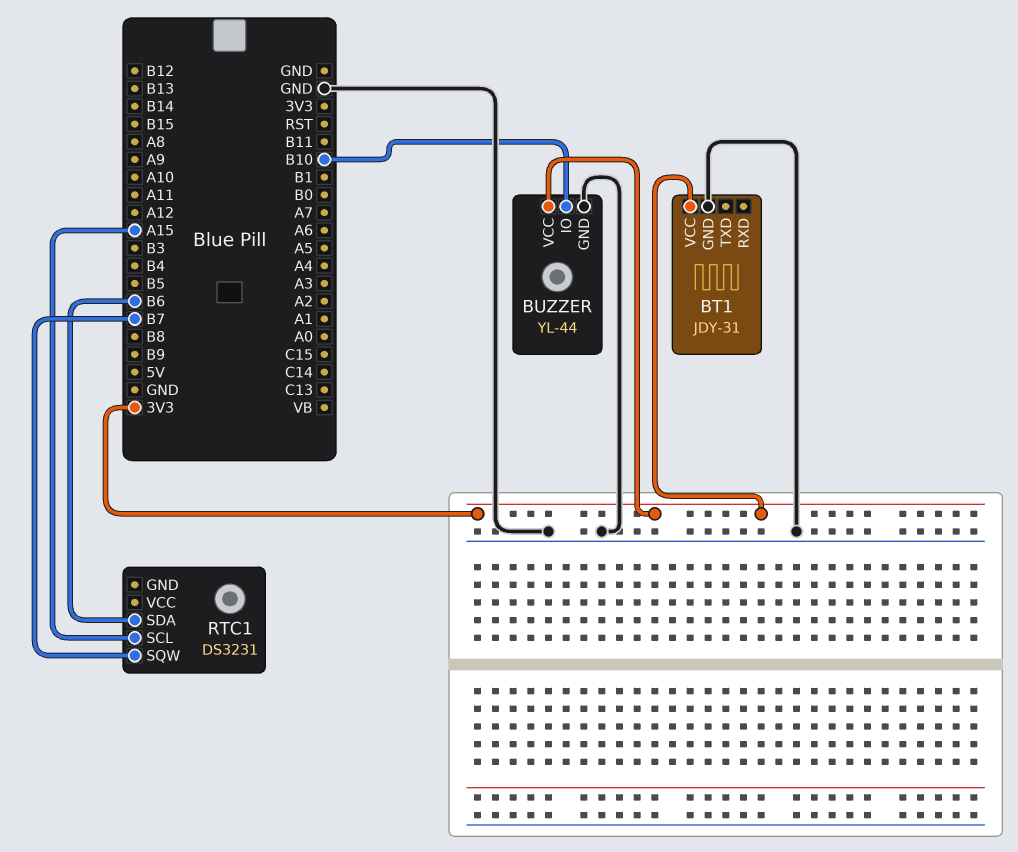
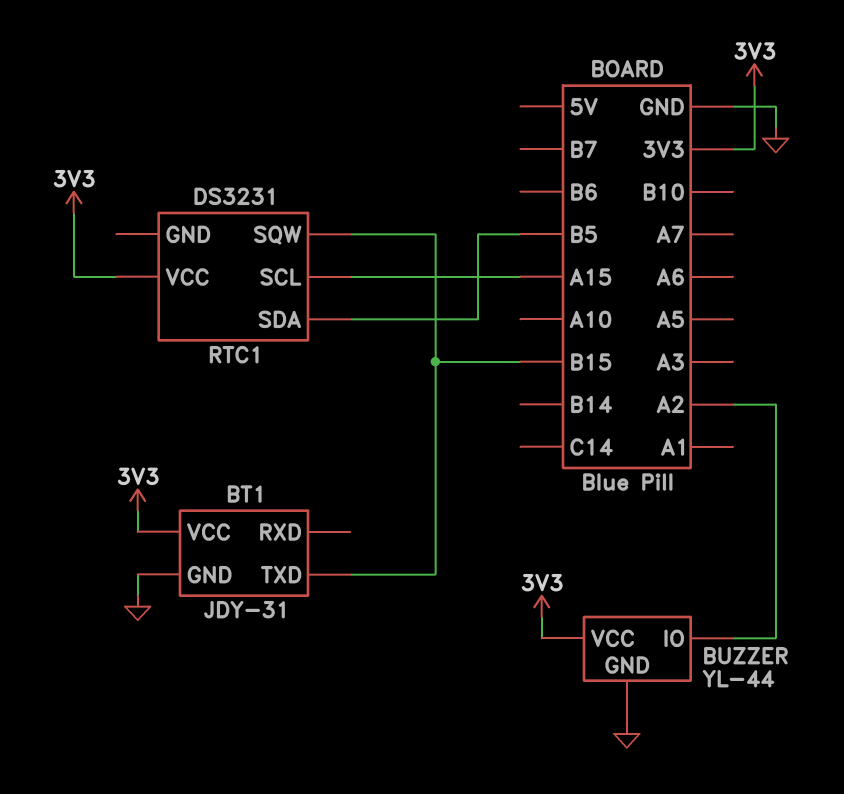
BT1 pin TXD: none -> B15
BUZZER pin IO: B10 -> A2
RTC1 pin SDA: B6 -> B5
RTC1 pin SQW: B7 -> B15
RTC1 pin VCC: none -> 3V3

